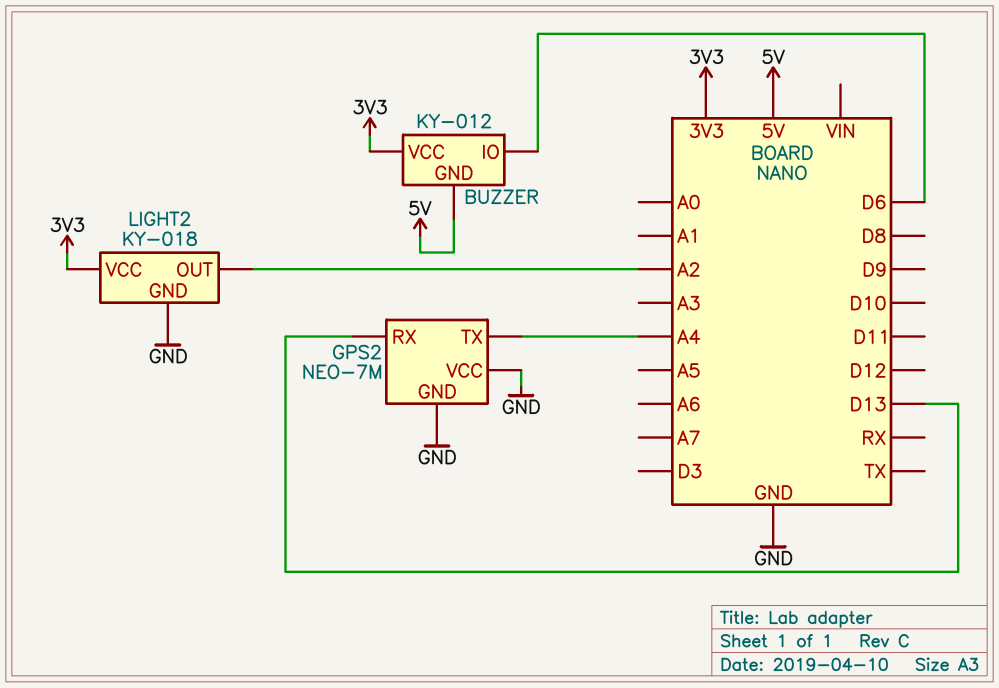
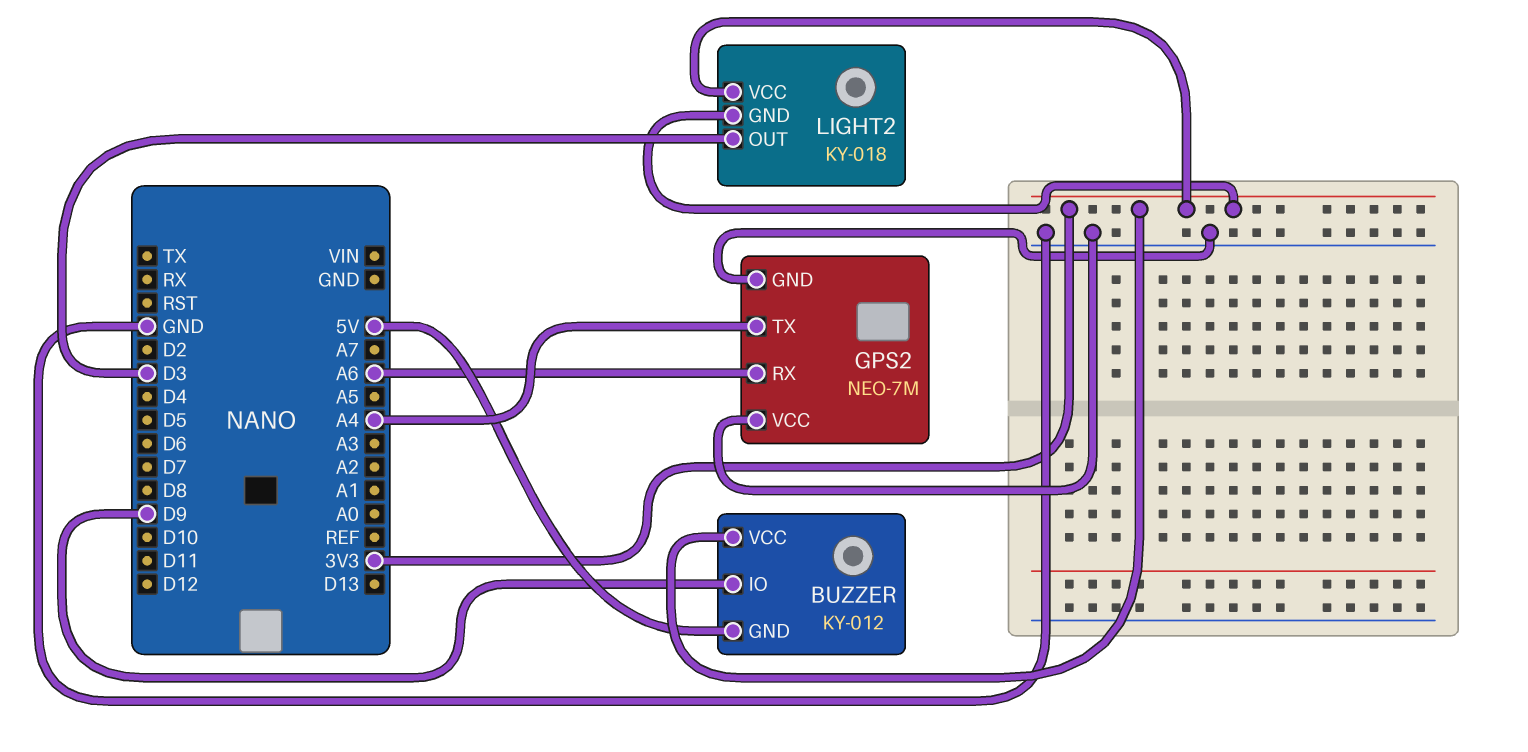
BUZZER pin IO: D6 -> D9
GPS2 pin RX: D13 -> A6
LIGHT2 pin GND: GND -> 3V3
LIGHT2 pin OUT: A2 -> D3

